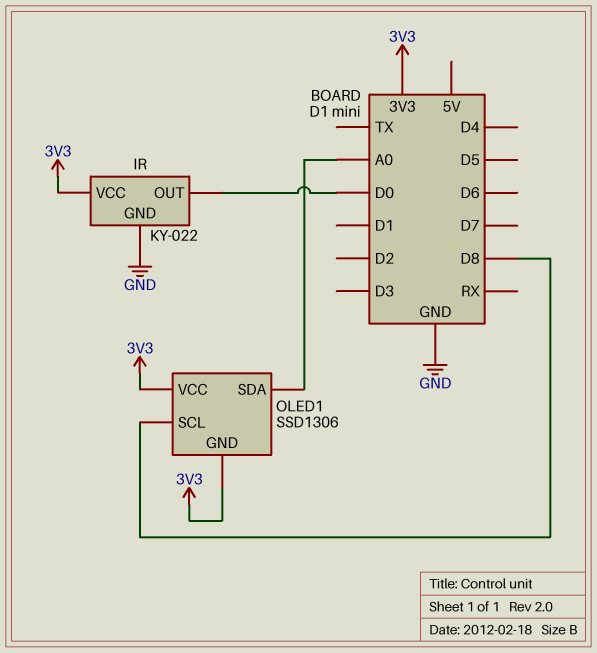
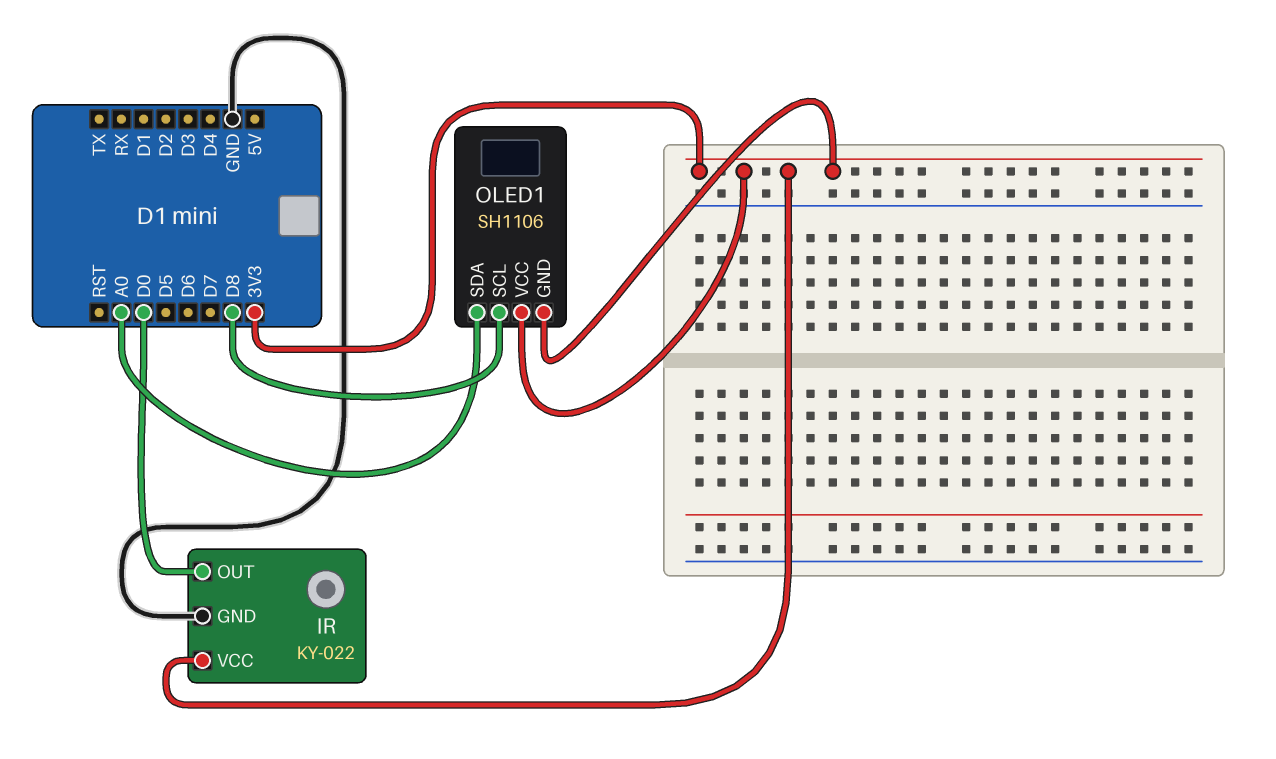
OLED1: SSD1306 -> SH1106

